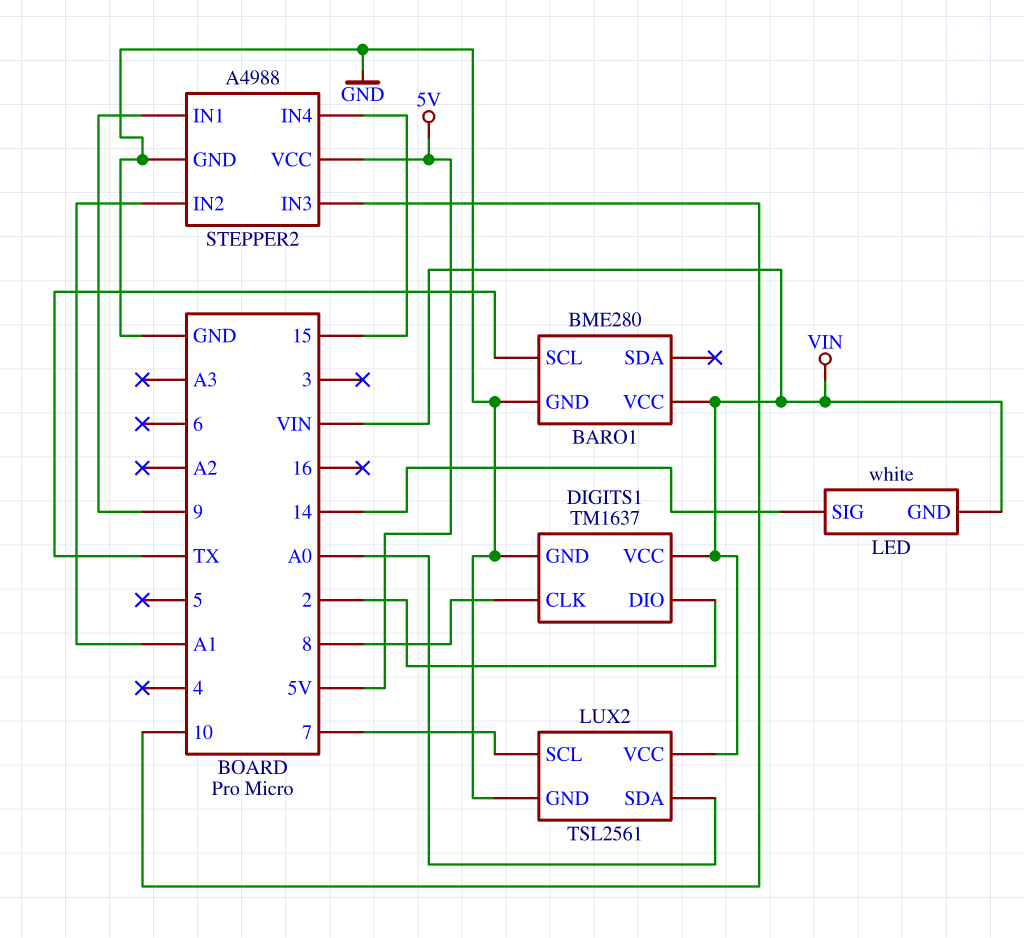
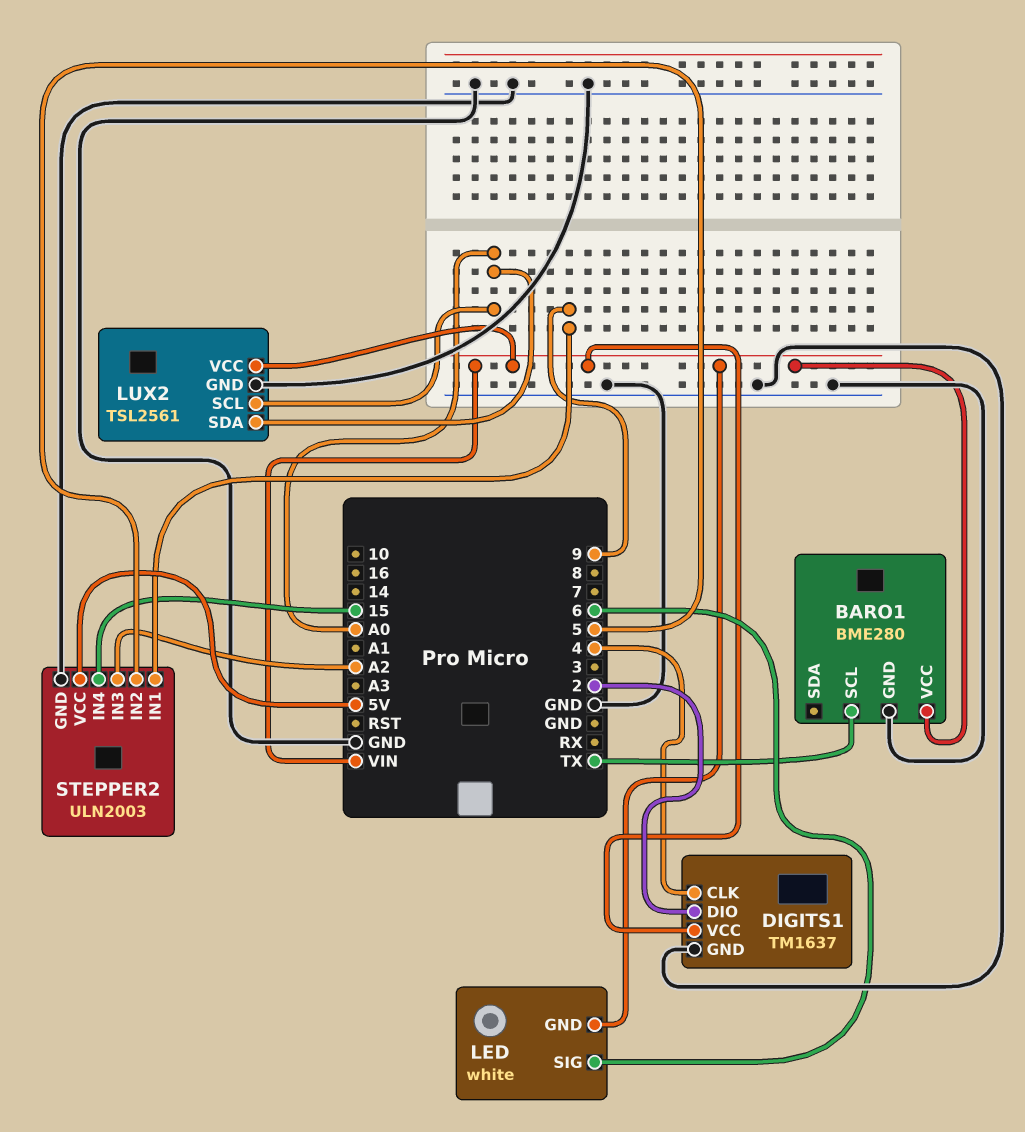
DIGITS1 pin CLK: 8 -> 4
LED pin SIG: 14 -> 6
LUX2 pin SCL: 7 -> A0
STEPPER2: A4988 -> ULN2003
STEPPER2 pin IN2: A1 -> 5
STEPPER2 pin IN3: 10 -> A2

